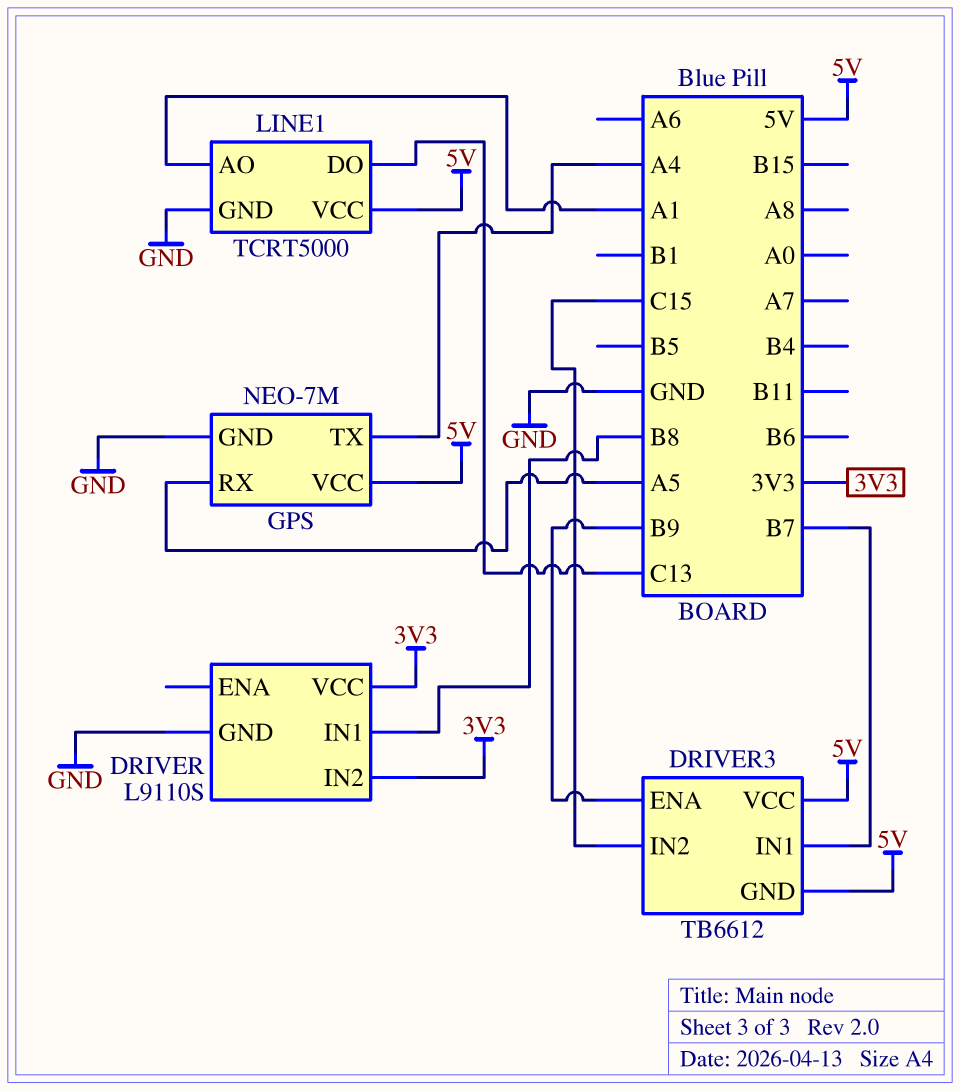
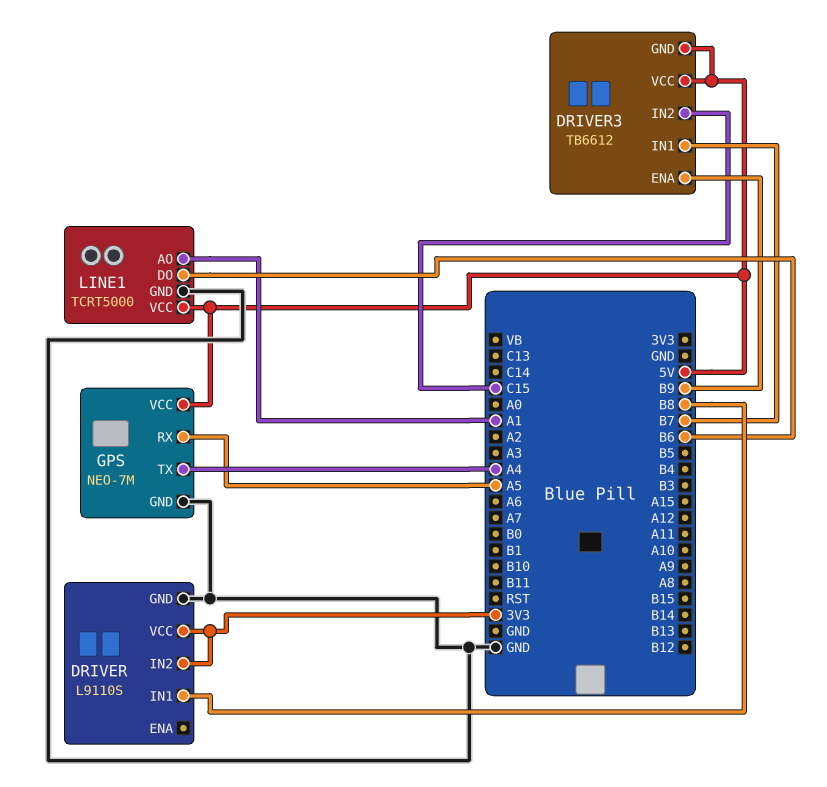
LINE1 pin DO: C13 -> B6

